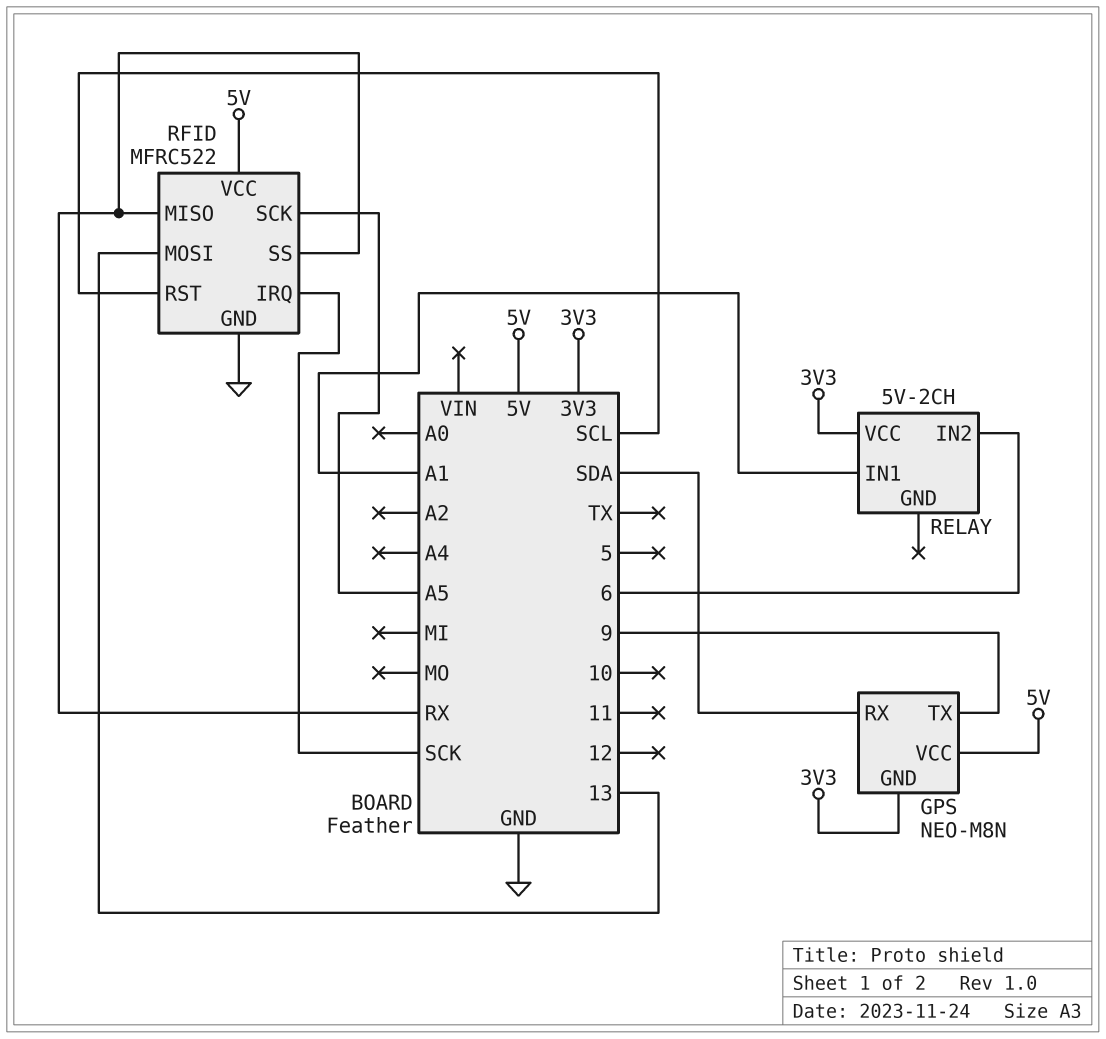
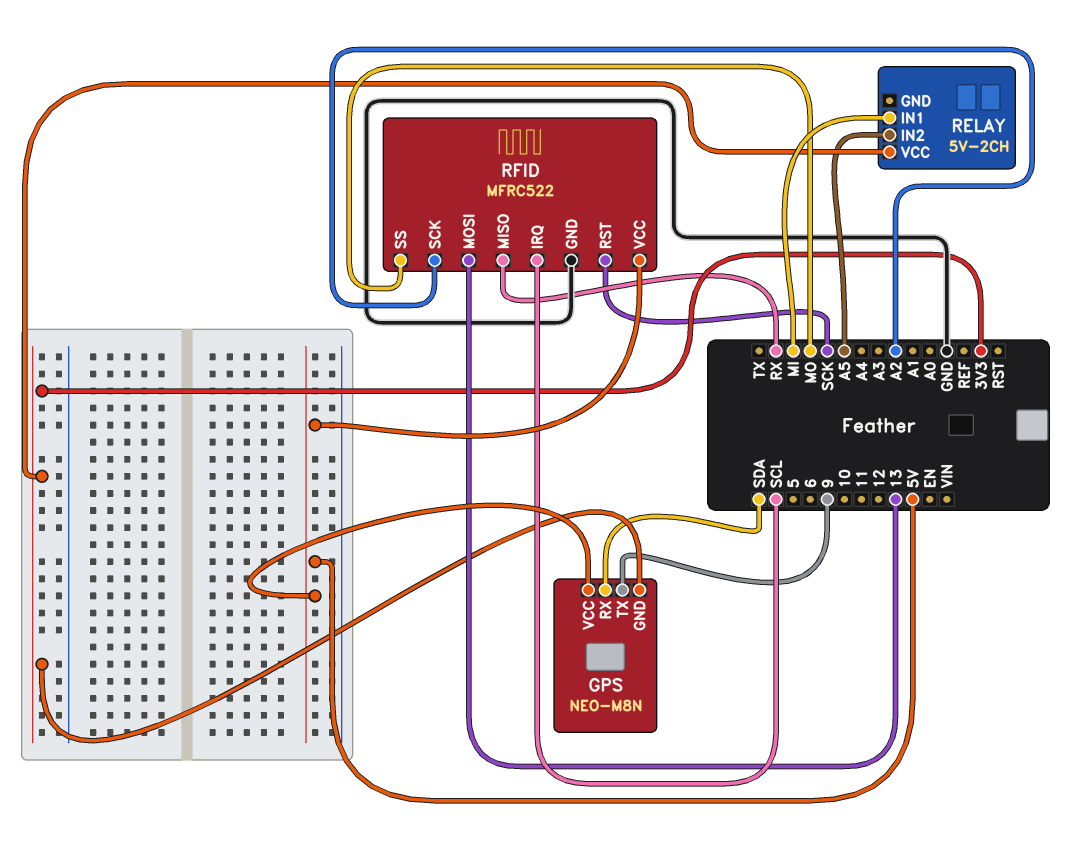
RELAY pin IN1: A1 -> MI
RELAY pin IN2: 6 -> A5
RFID pin IRQ: SCK -> SCL
RFID pin RST: SCL -> SCK
RFID pin SCK: A5 -> A2
RFID pin SS: RX -> MO

